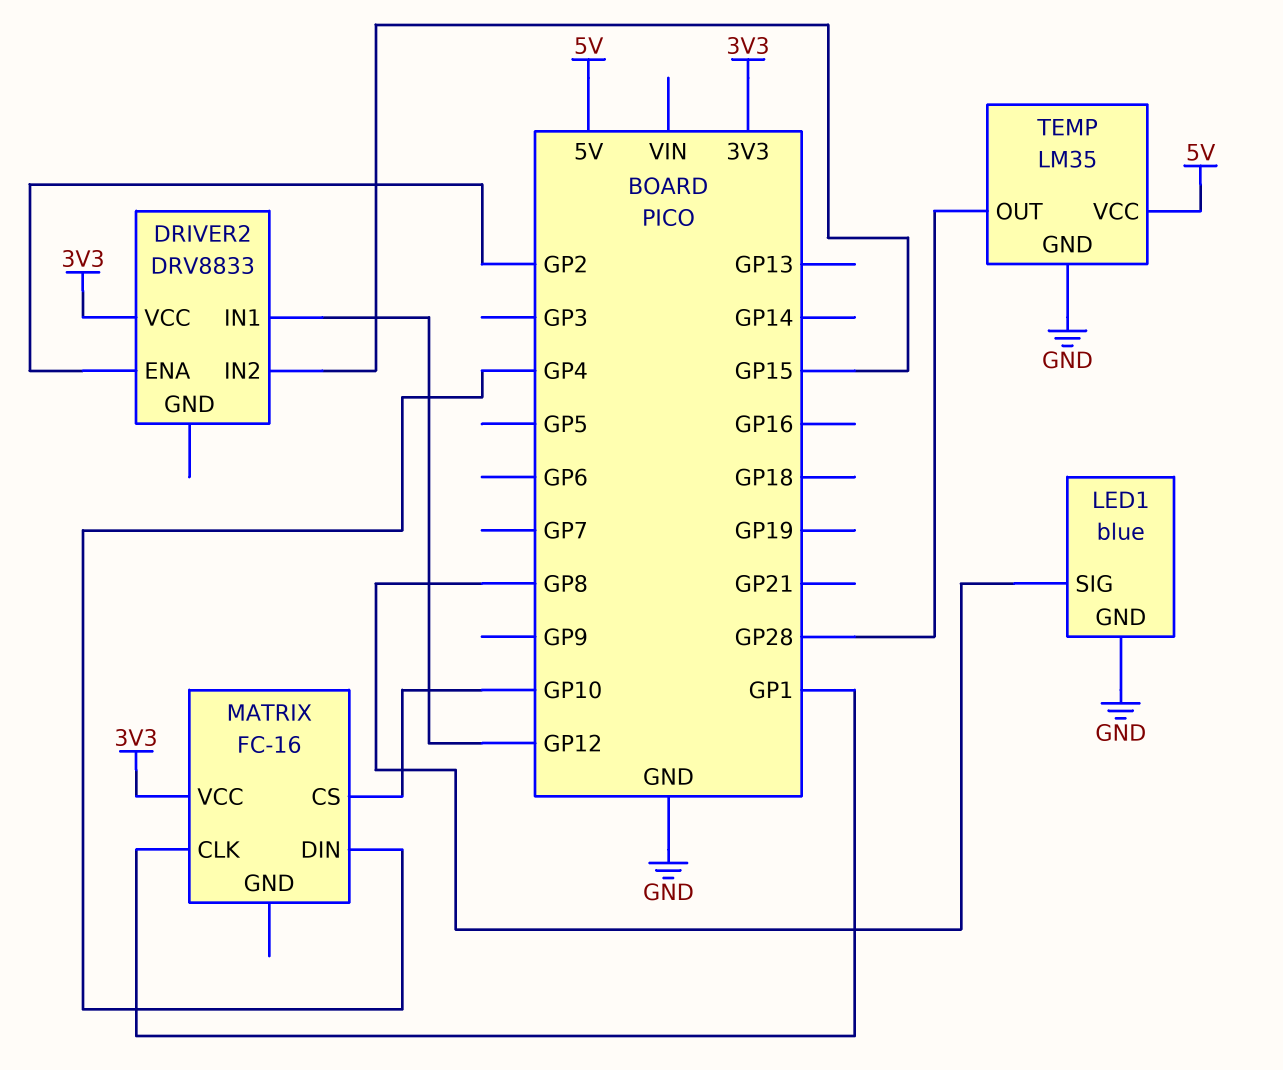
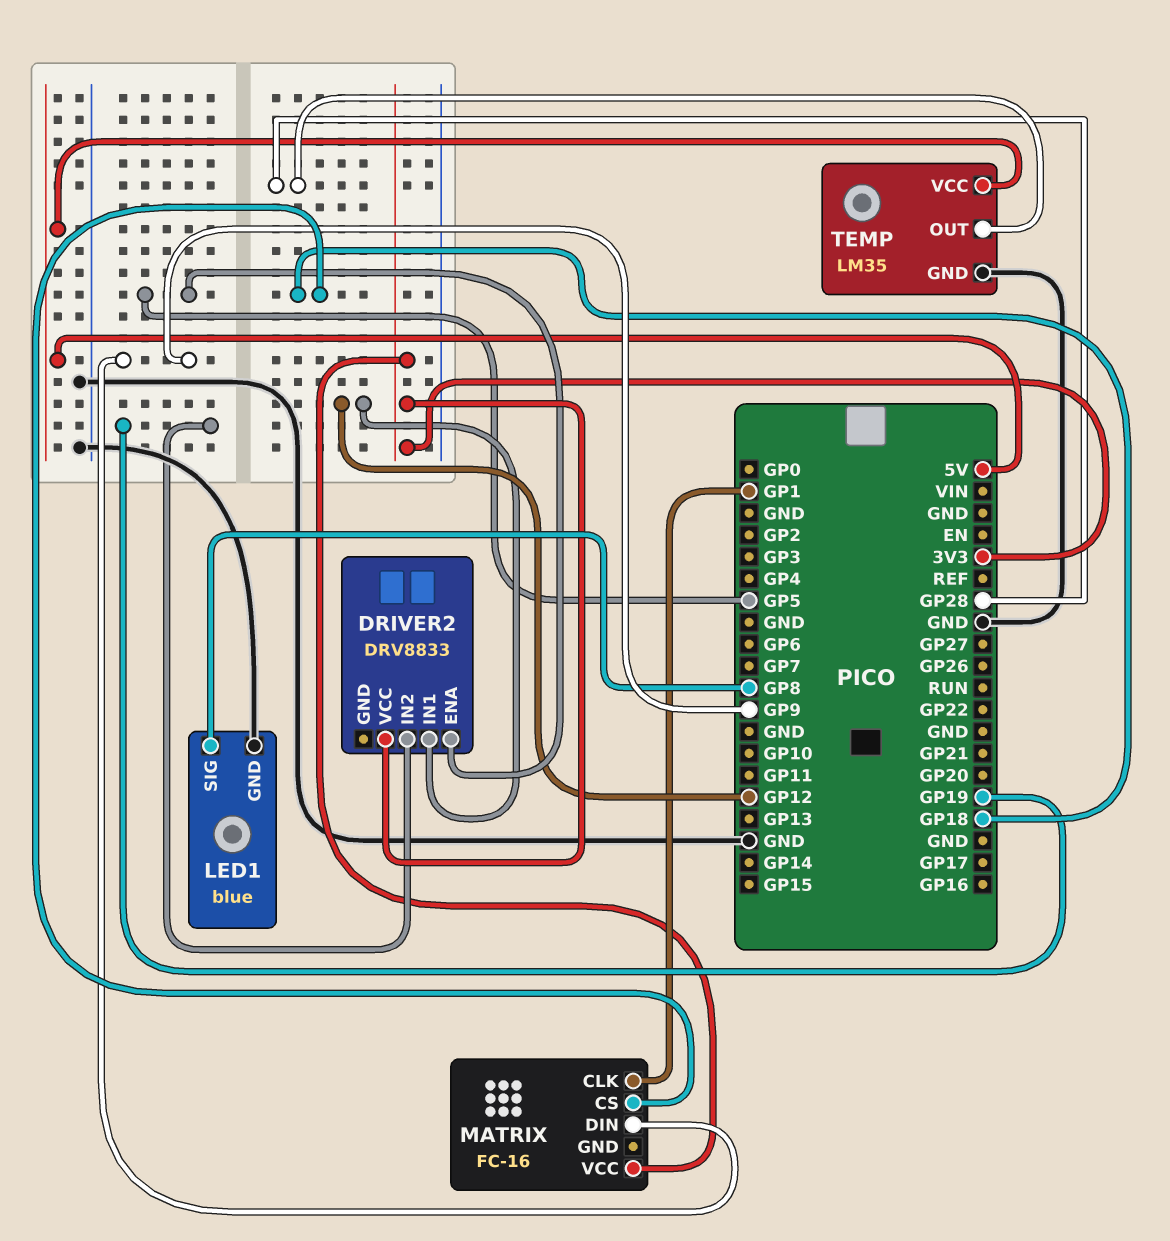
DRIVER2 pin ENA: GP2 -> GP5
DRIVER2 pin IN2: GP15 -> GP19
MATRIX pin CS: GP10 -> GP18
MATRIX pin DIN: GP4 -> GP9

